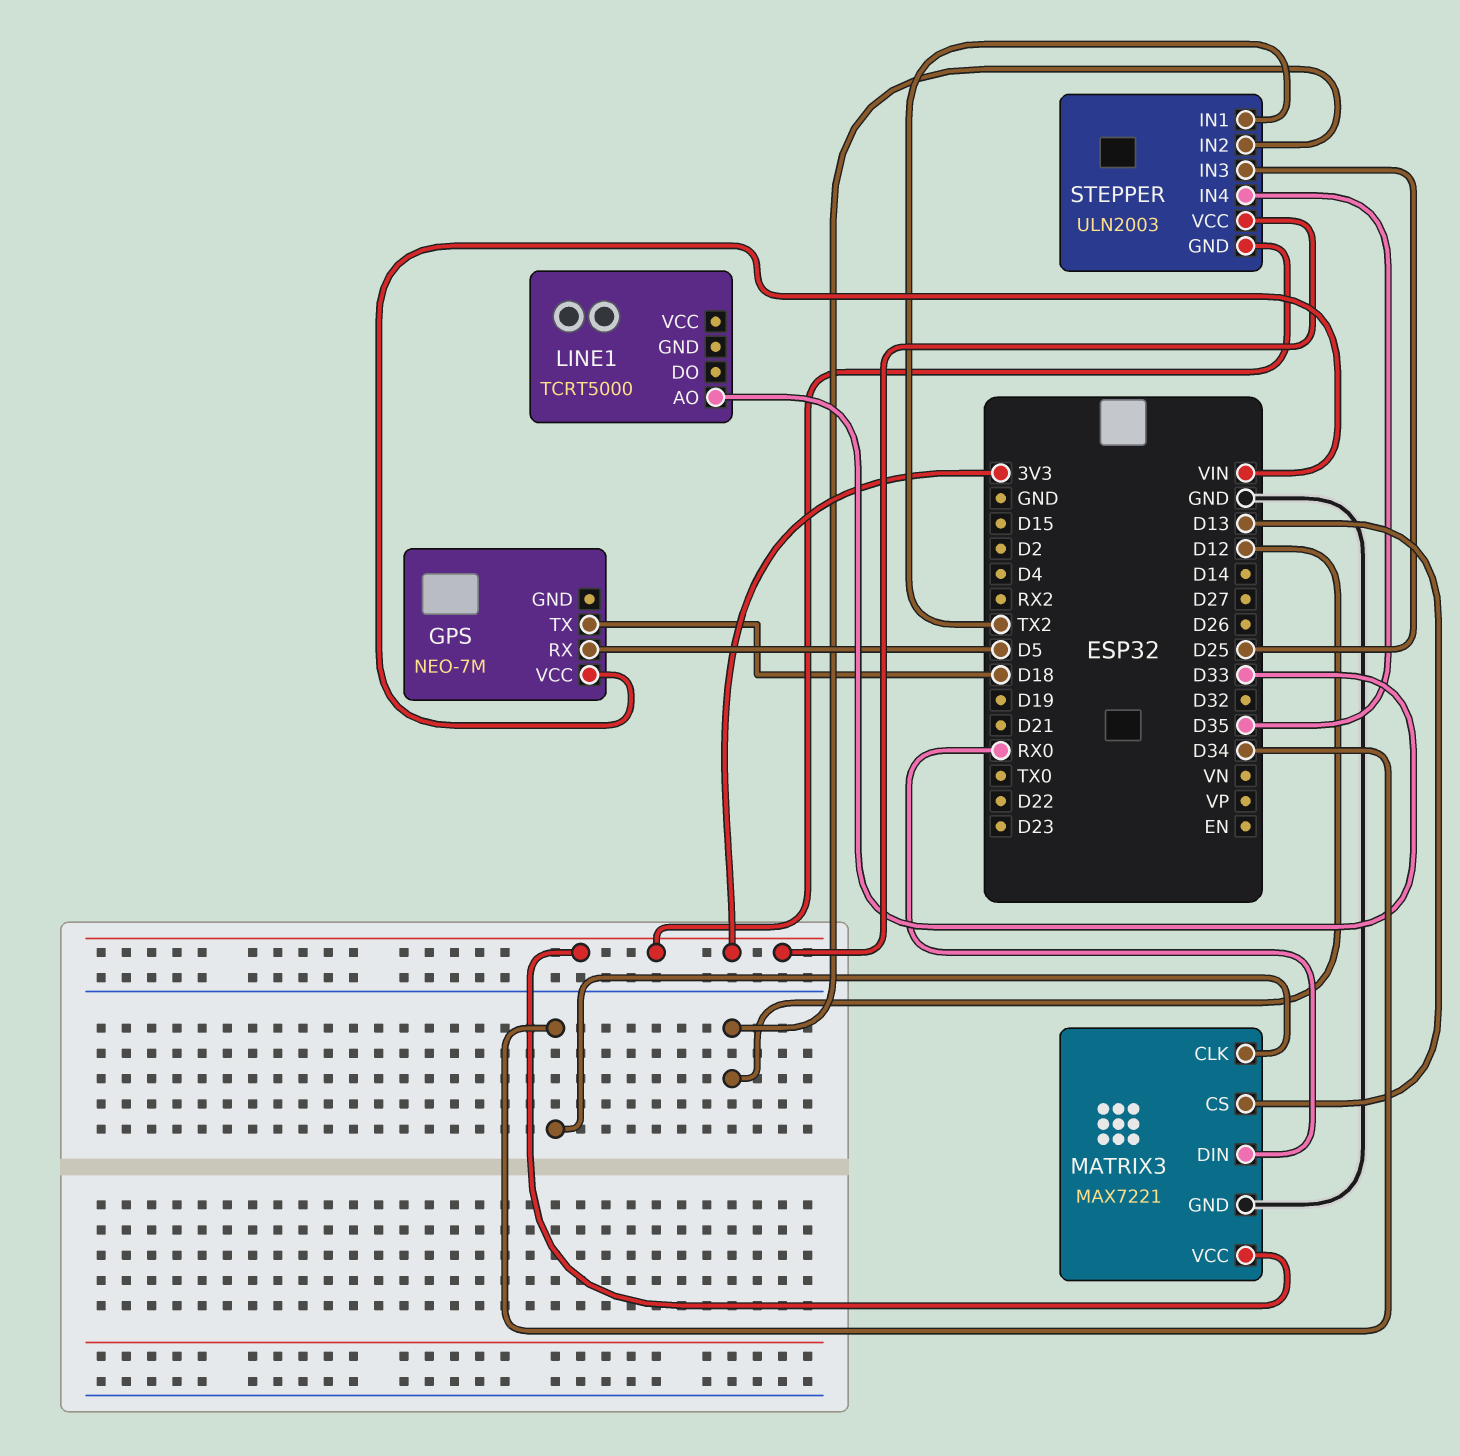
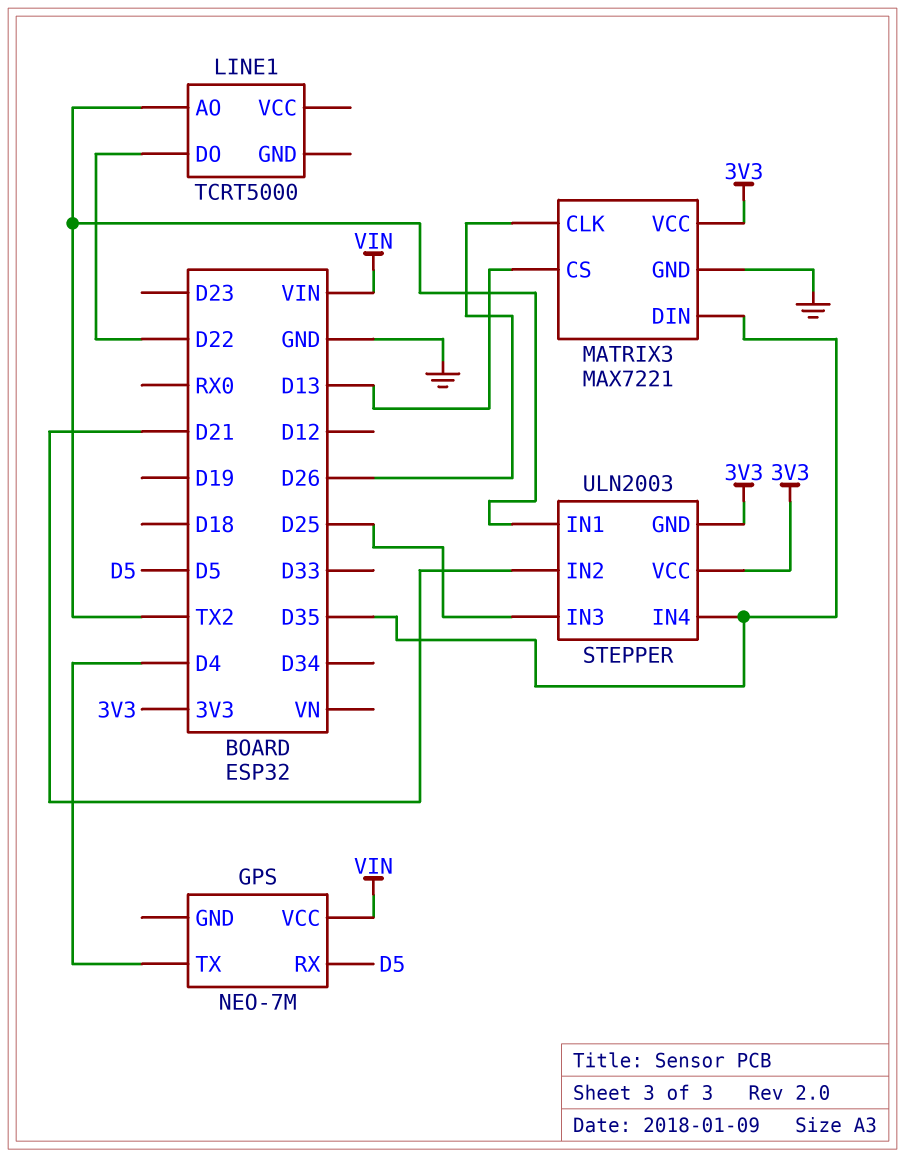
GPS pin TX: D18 -> D4
LINE1 pin AO: D33 -> TX2
LINE1 pin DO: none -> D22
MATRIX3 pin CLK: D34 -> D26
MATRIX3 pin DIN: RX0 -> D35
STEPPER pin IN2: D12 -> D21

